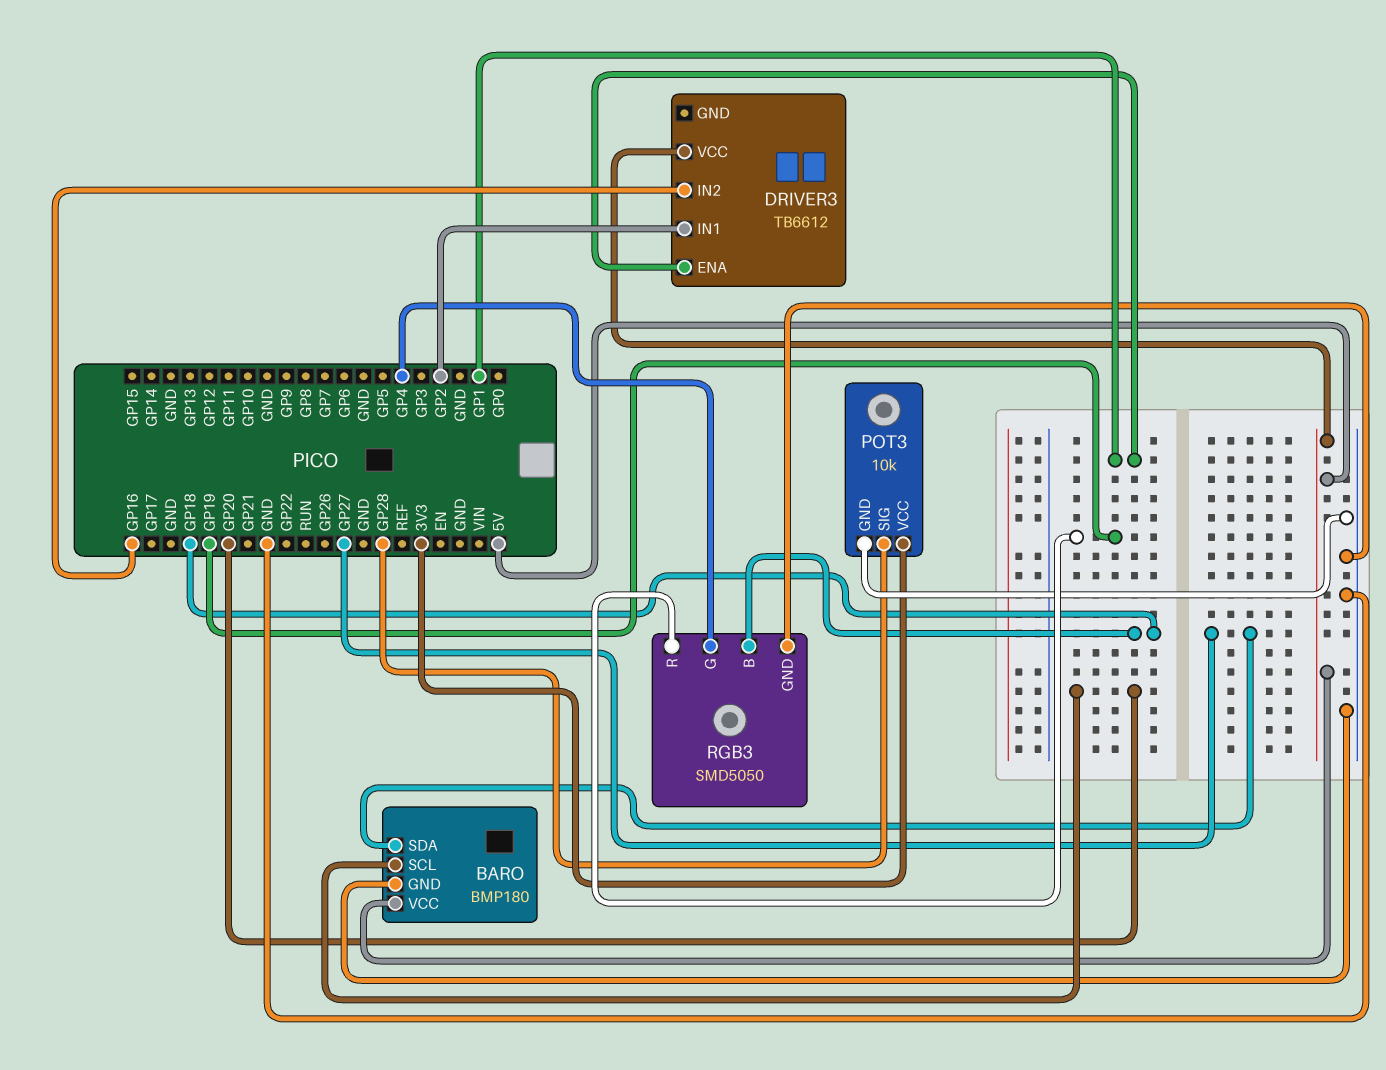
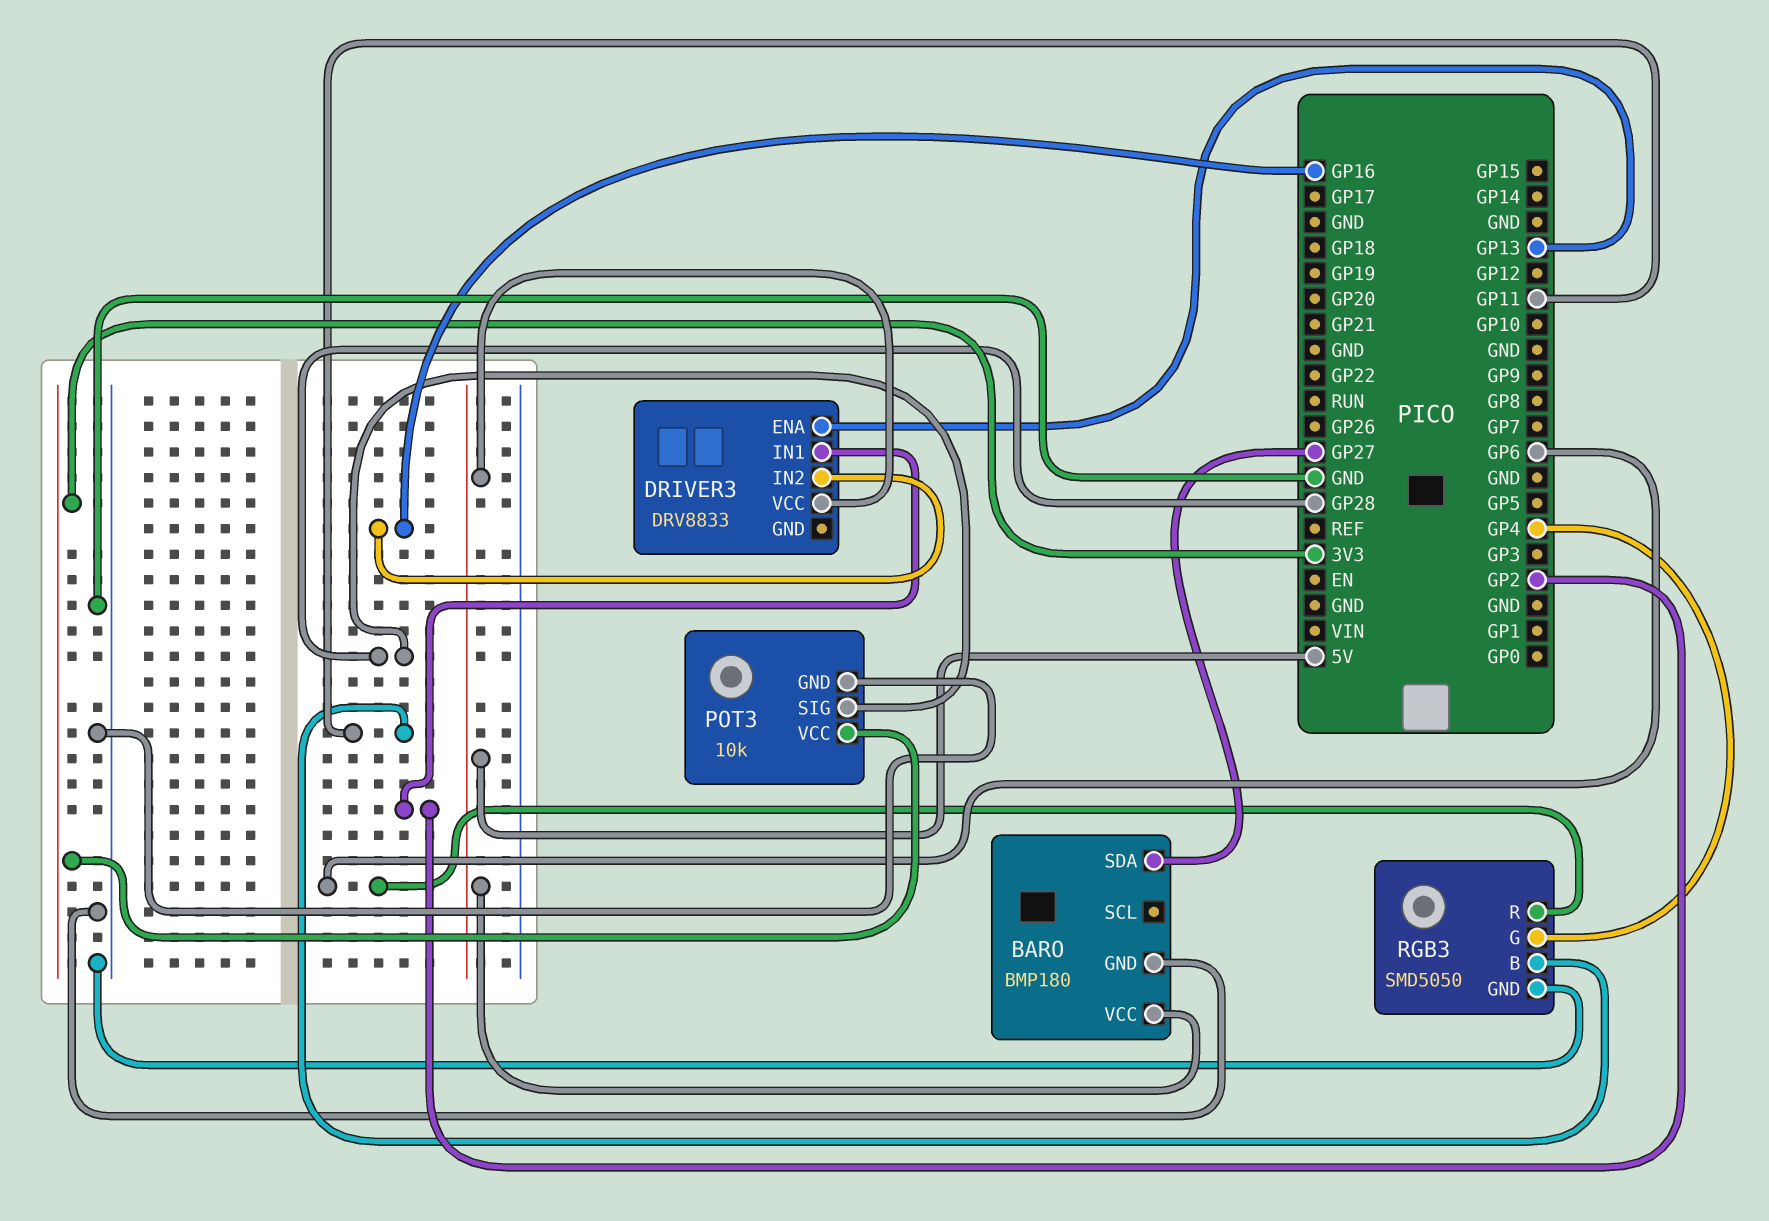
BARO pin SCL: GP20 -> none
DRIVER3: TB6612 -> DRV8833
DRIVER3 pin ENA: GP1 -> GP13
RGB3 pin B: GP18 -> GP11
RGB3 pin R: GP19 -> GP6

